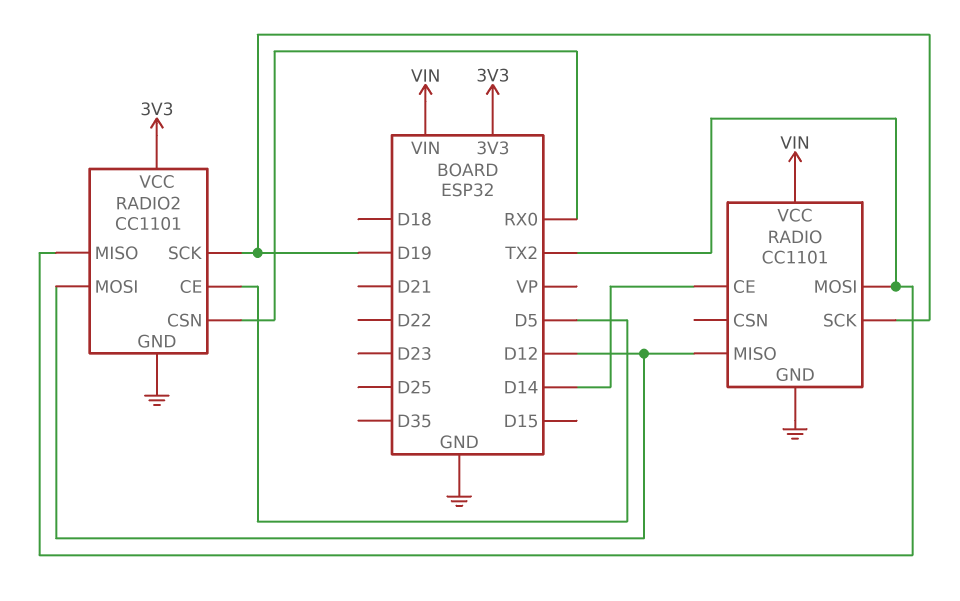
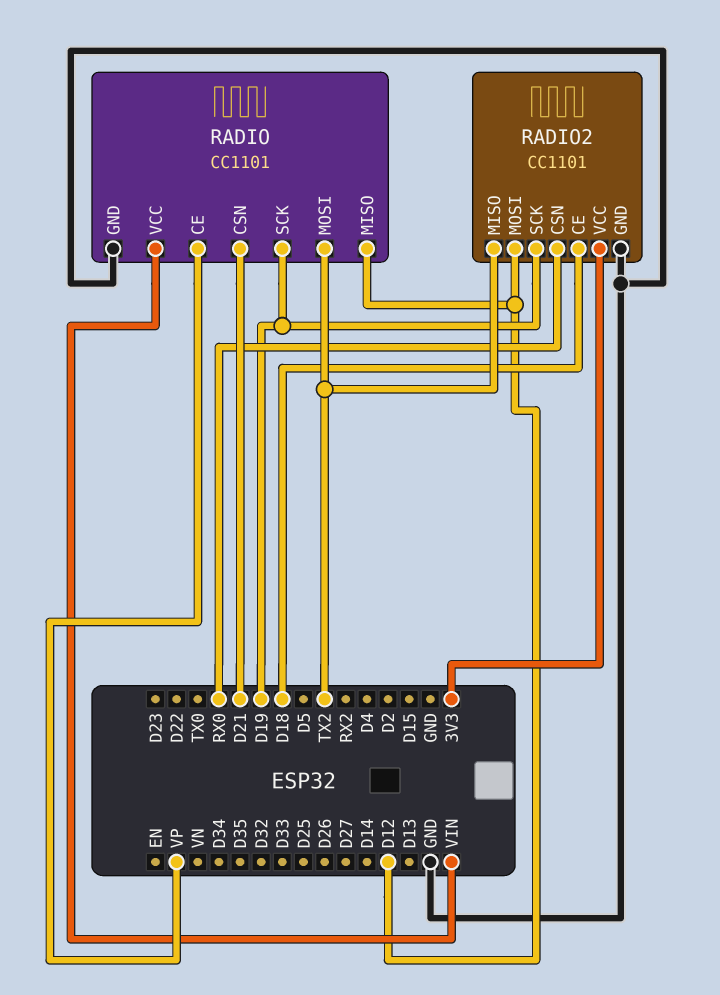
RADIO pin CE: D14 -> VP
RADIO pin CSN: none -> D21
RADIO2 pin CE: D5 -> D18

